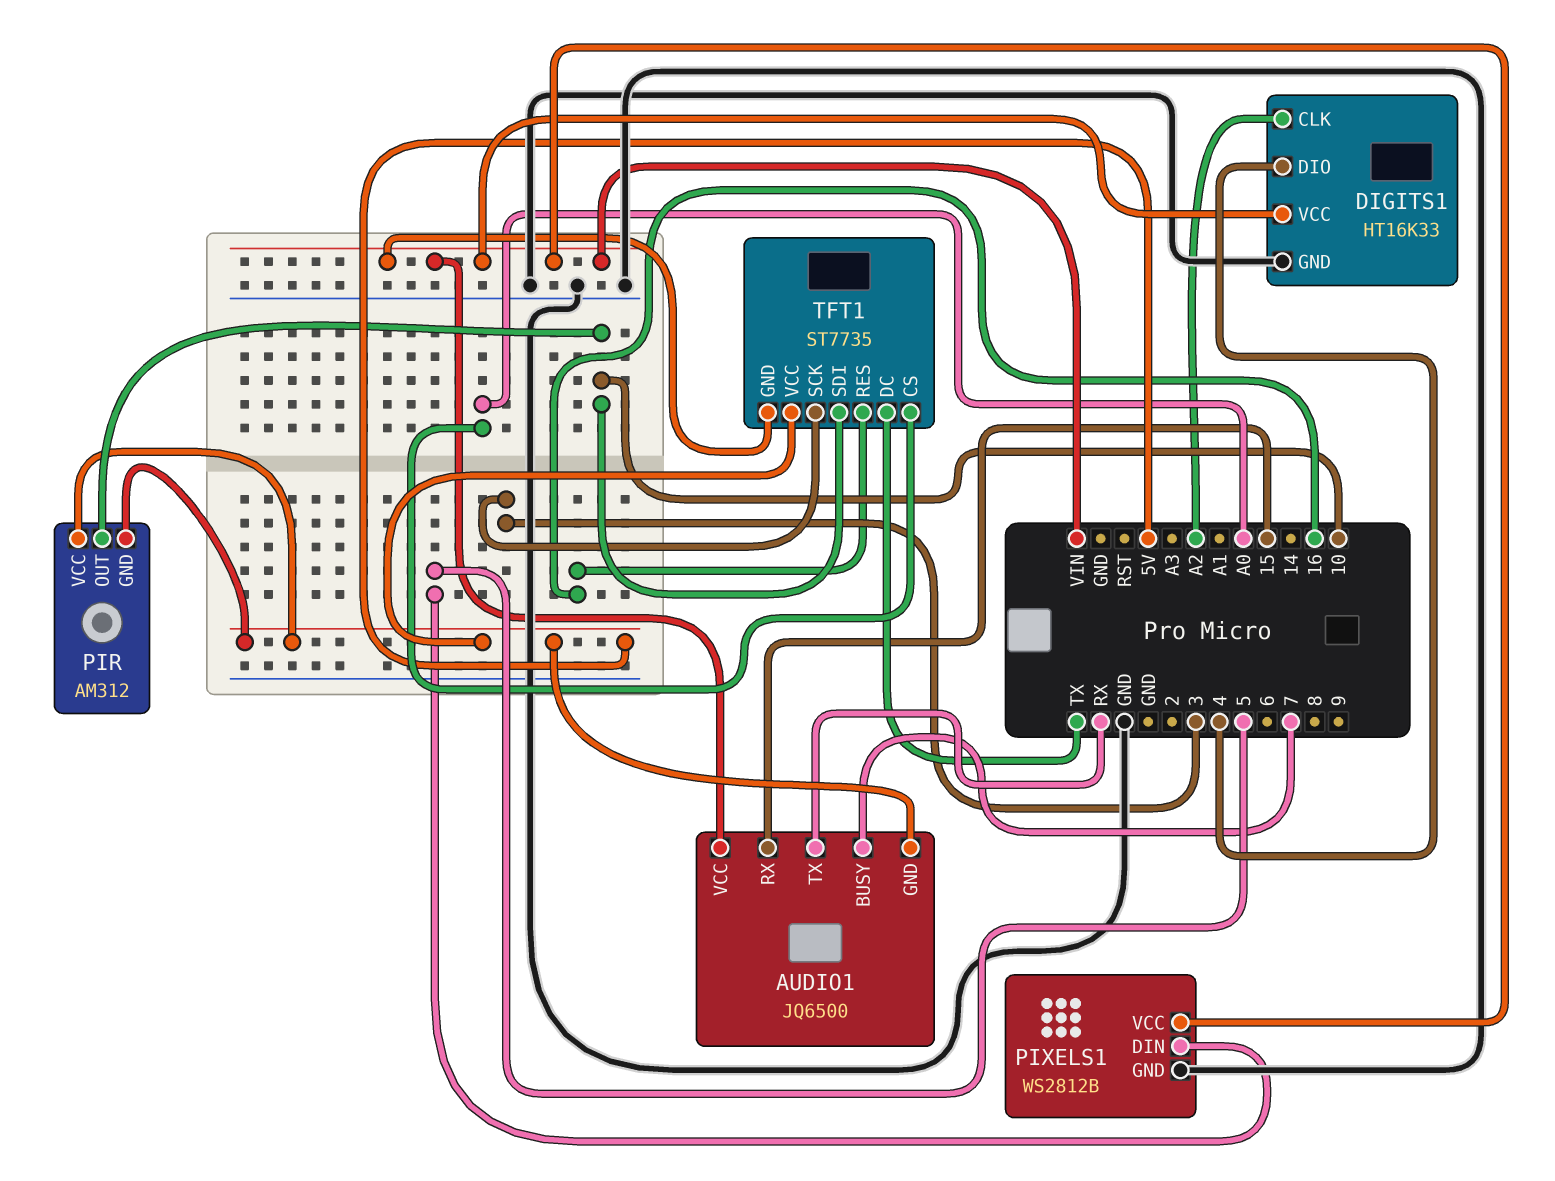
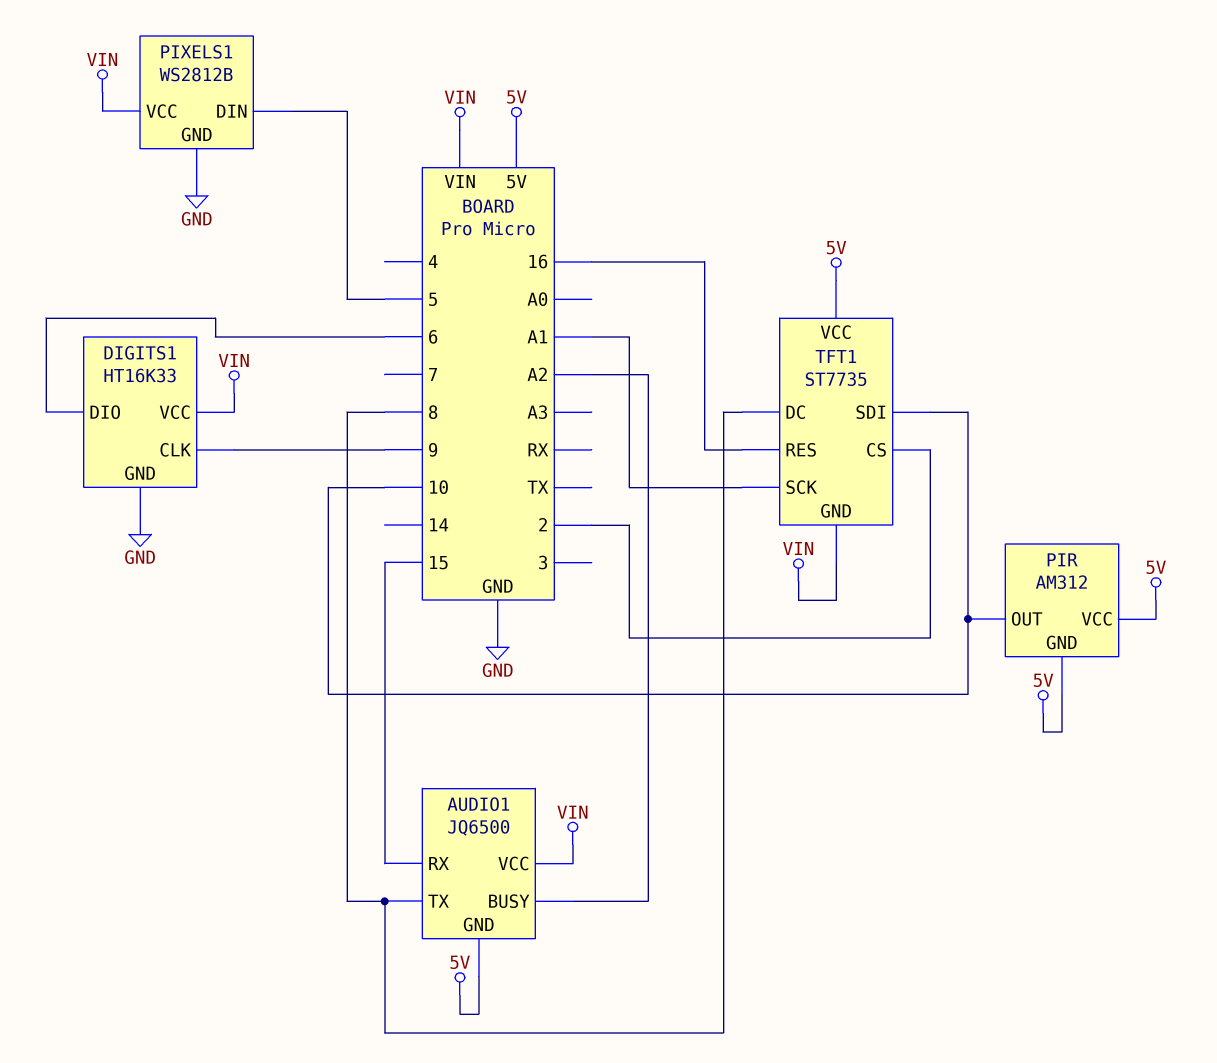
AUDIO1 pin BUSY: 7 -> A2
AUDIO1 pin TX: RX -> 8
DIGITS1 pin CLK: A2 -> 9
DIGITS1 pin DIO: 4 -> 6
TFT1 pin CS: A0 -> 2
TFT1 pin DC: TX -> 8
TFT1 pin SCK: 3 -> A1

